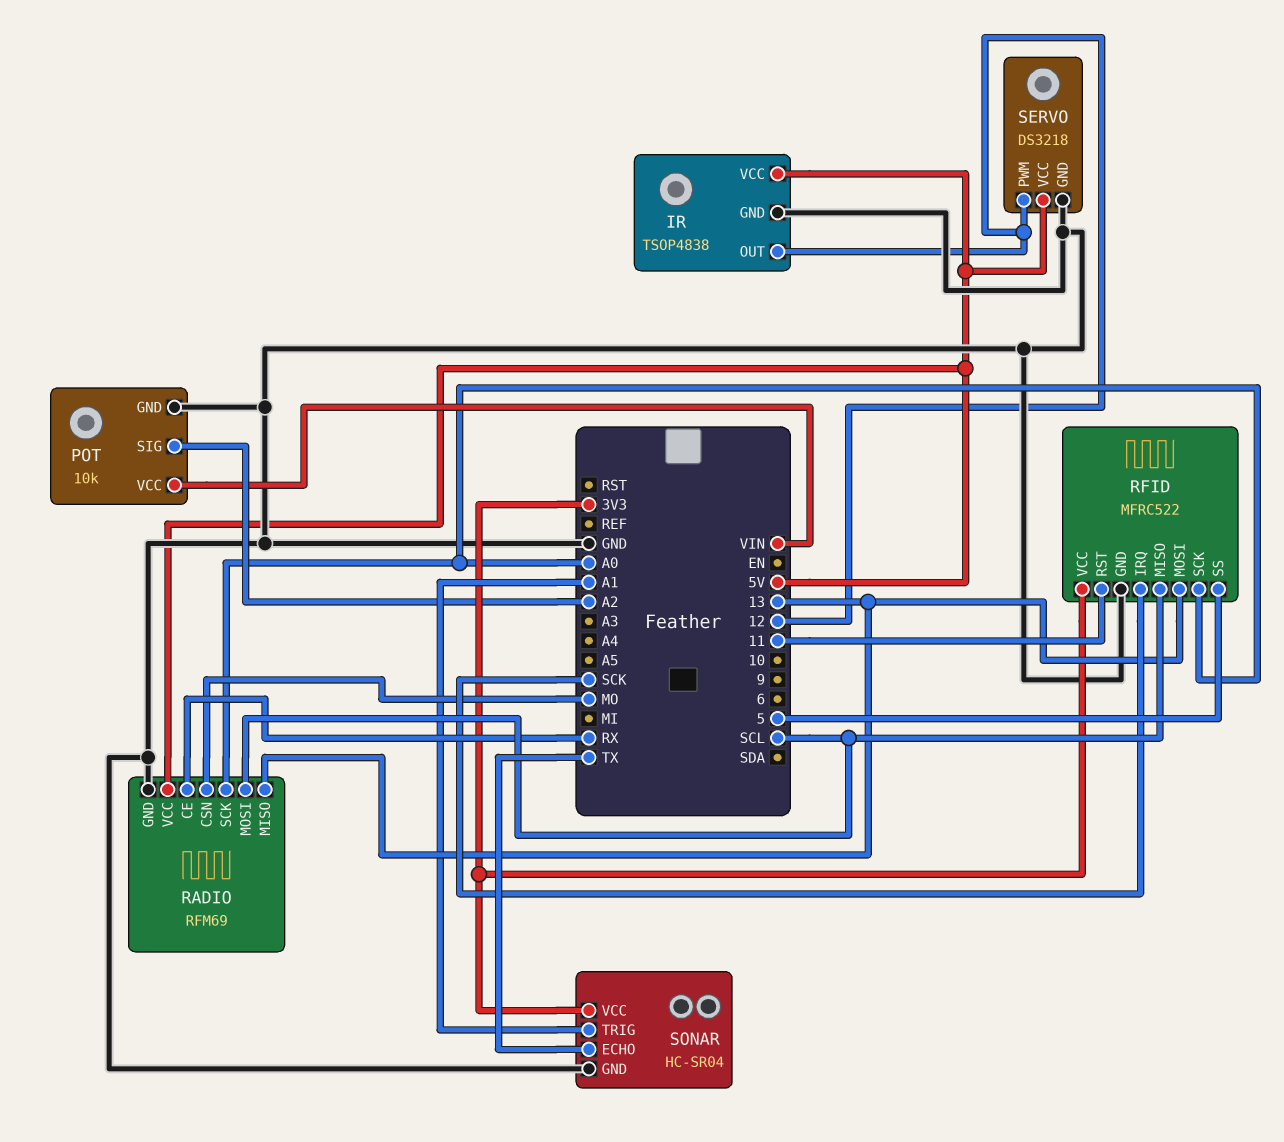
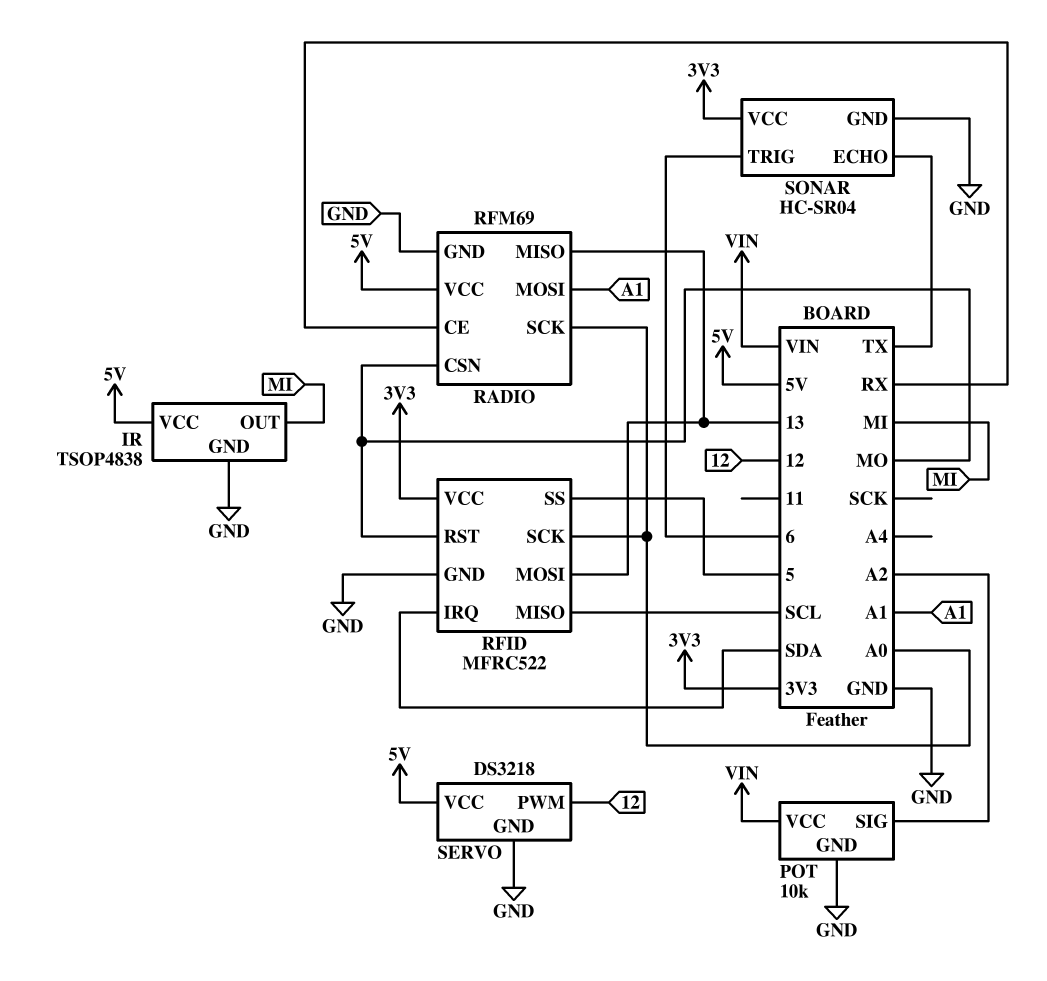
IR pin OUT: 12 -> MI
RADIO pin MOSI: SCL -> A1
RFID pin IRQ: SCK -> SDA
RFID pin RST: 11 -> MO
SONAR pin TRIG: A1 -> 6

